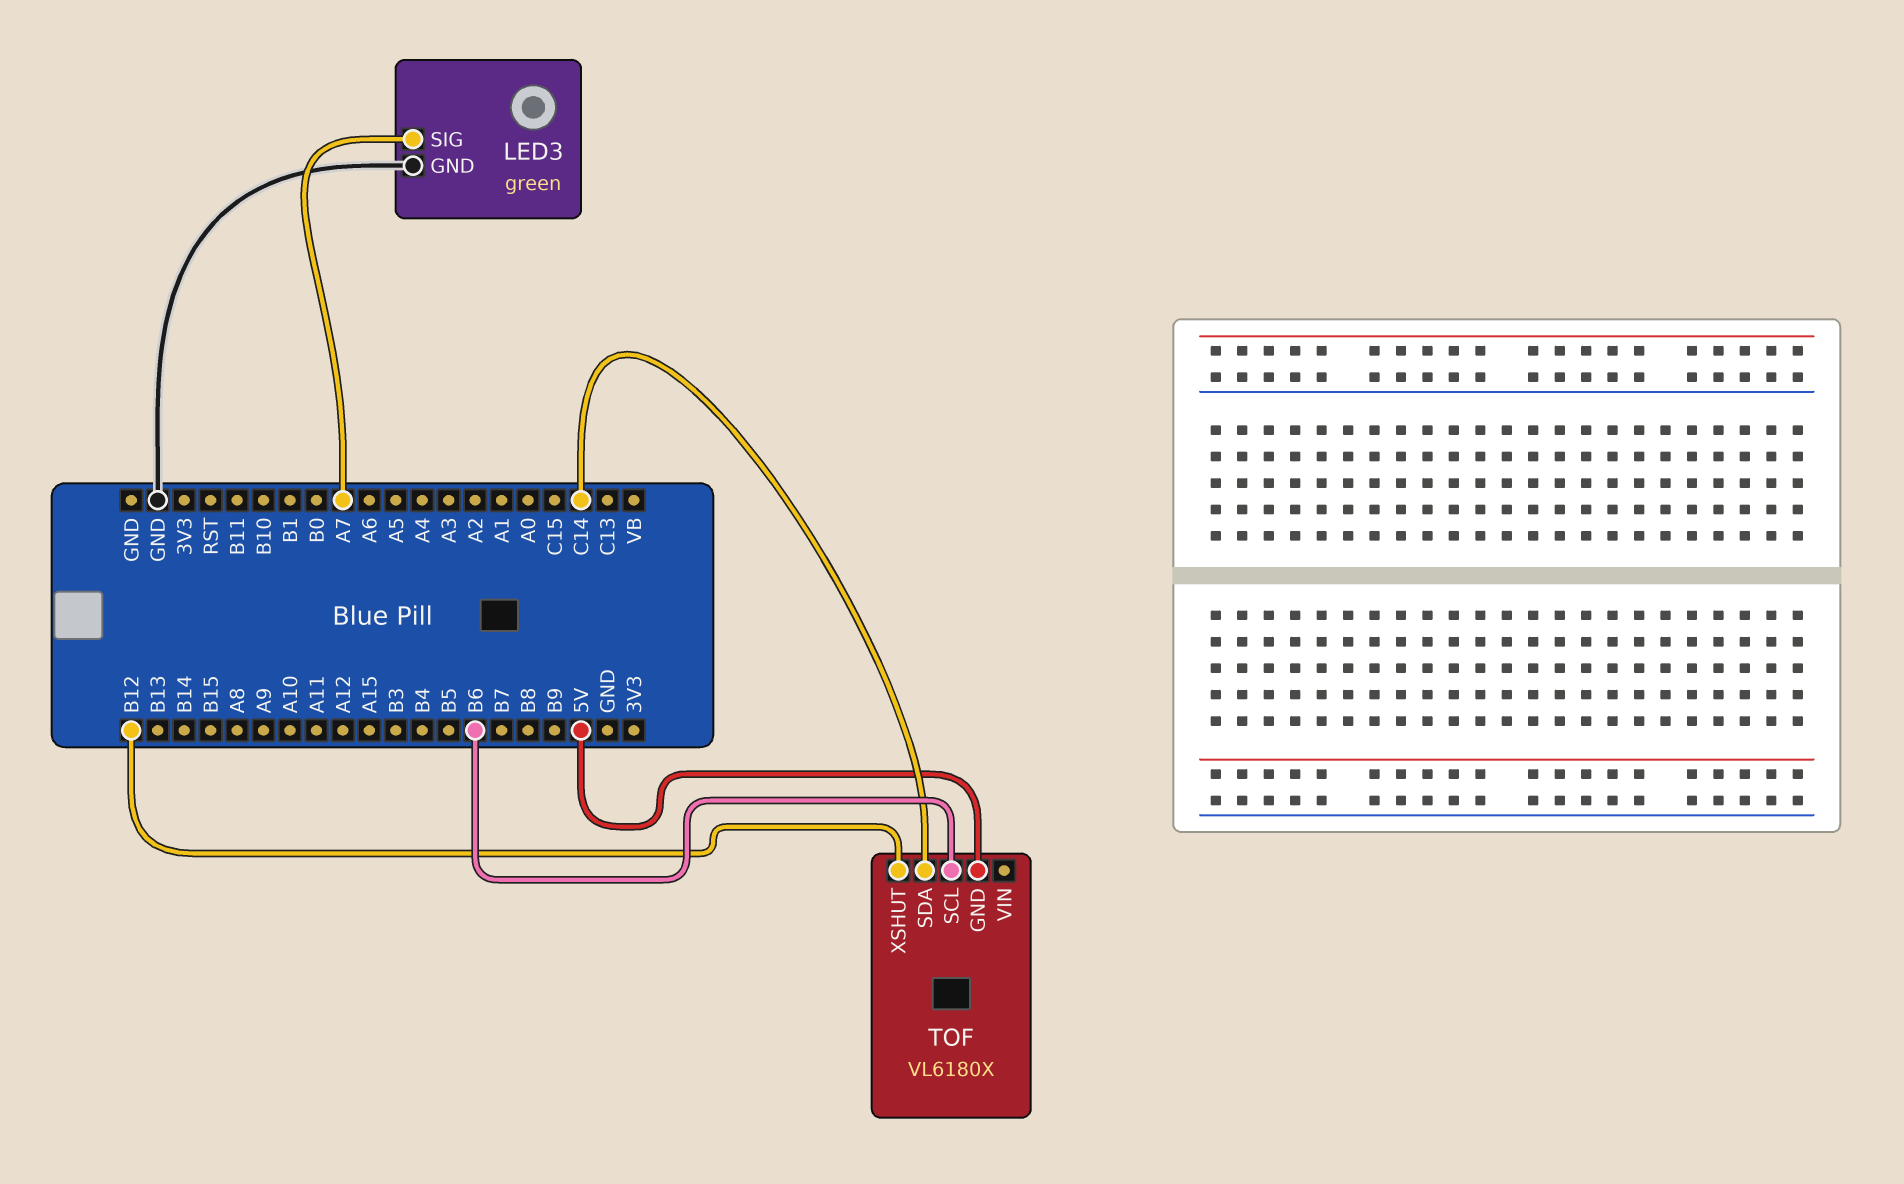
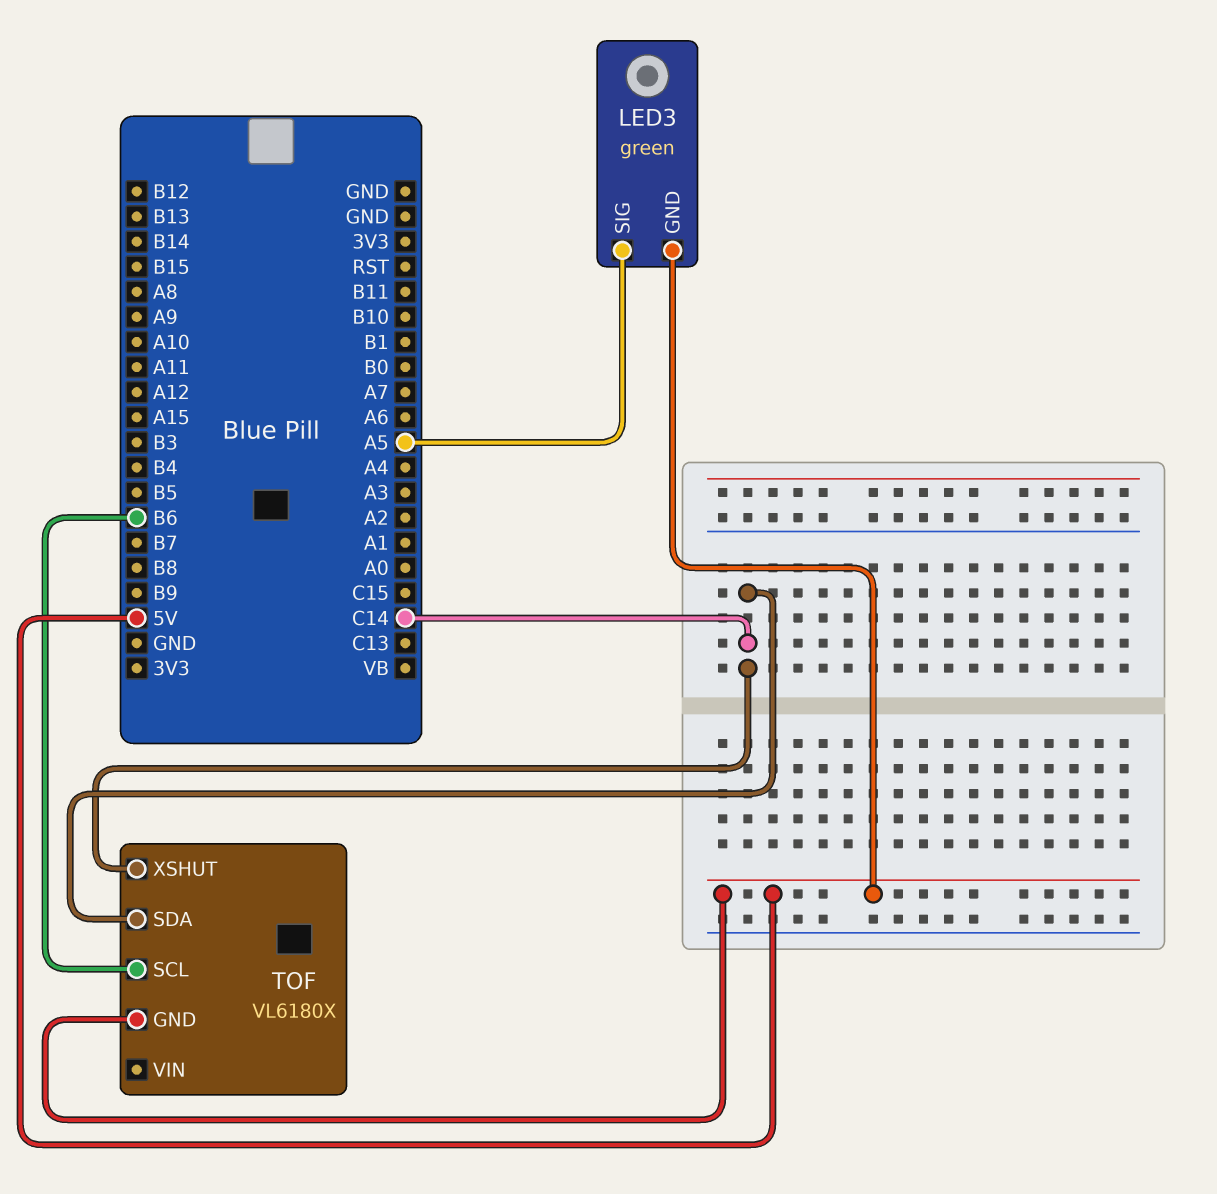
LED3 pin GND: GND -> 5V
LED3 pin SIG: A7 -> A5
TOF pin XSHUT: B12 -> C14

